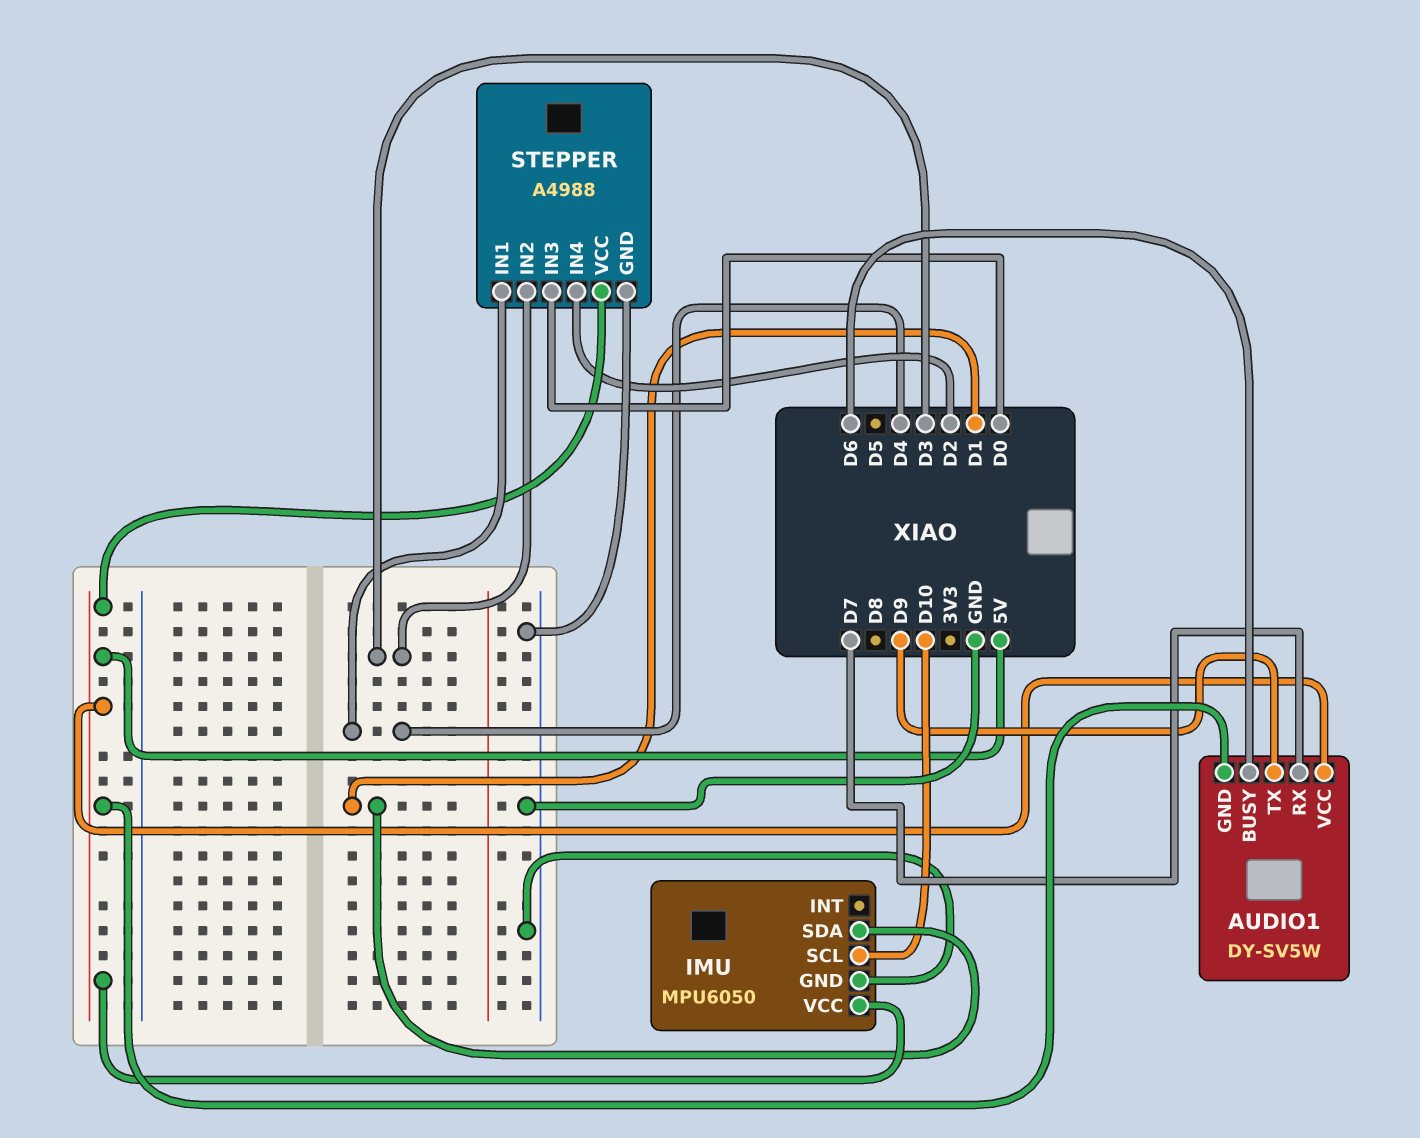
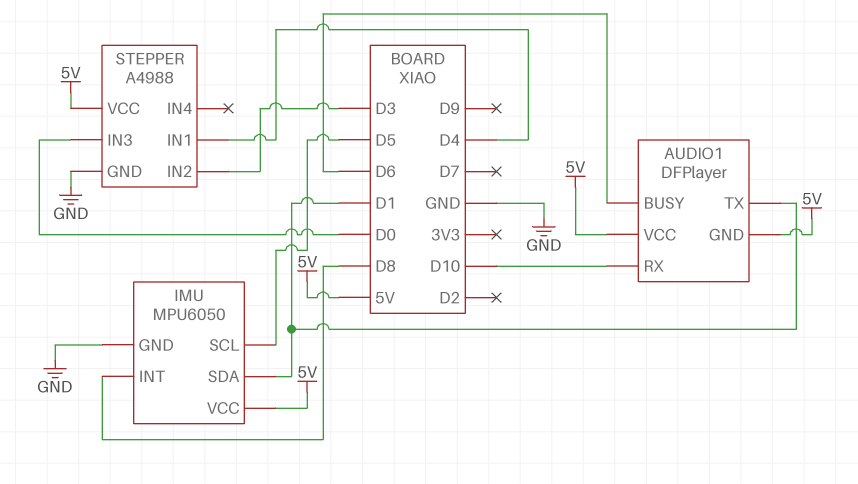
AUDIO1: DY-SV5W -> DFPlayer
AUDIO1 pin RX: D7 -> D10
AUDIO1 pin TX: D9 -> D1
IMU pin INT: none -> D8
IMU pin SCL: D10 -> D5
STEPPER pin IN4: D2 -> none

